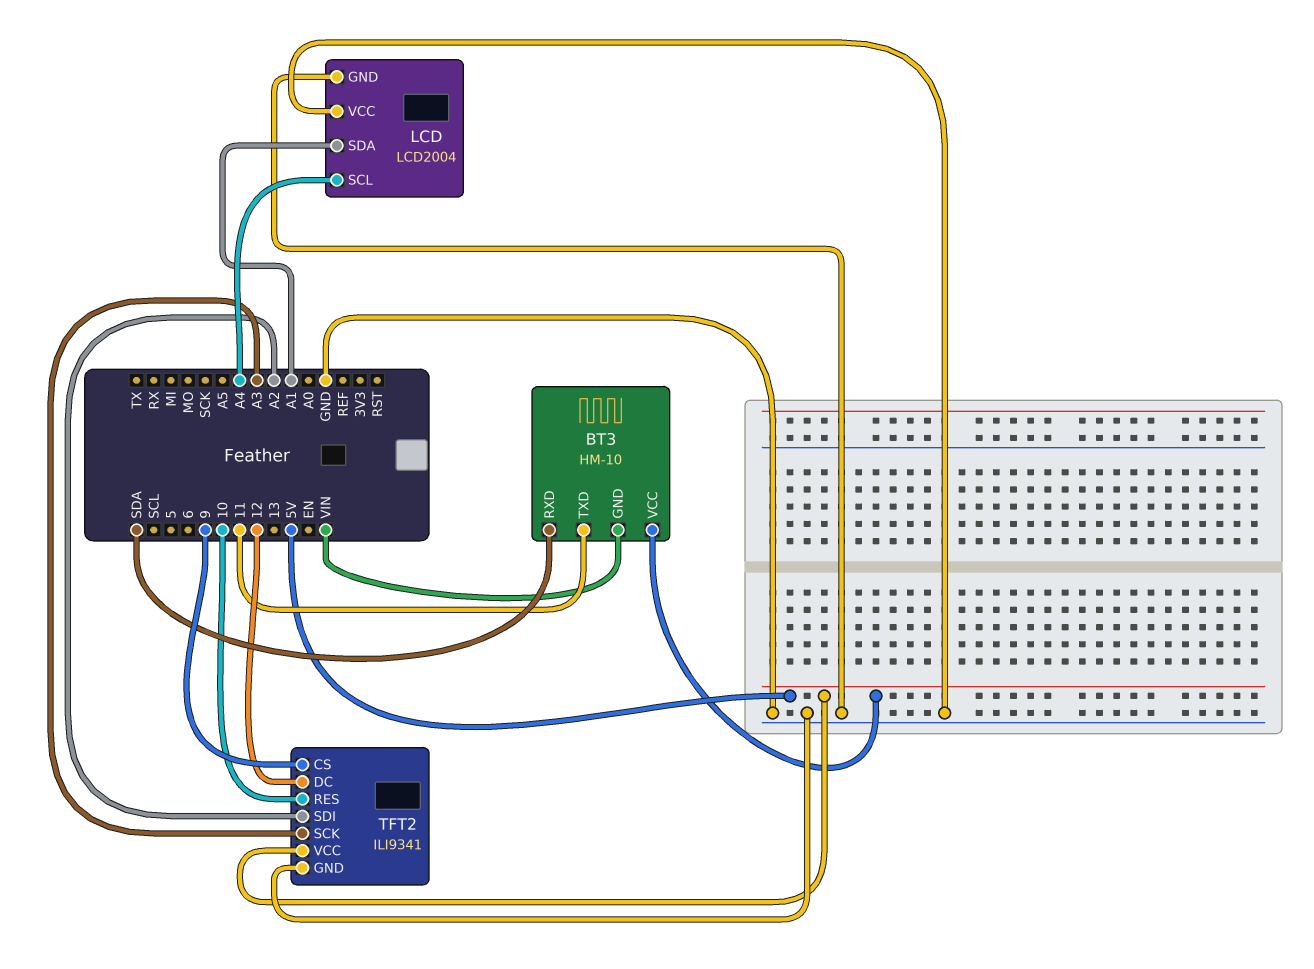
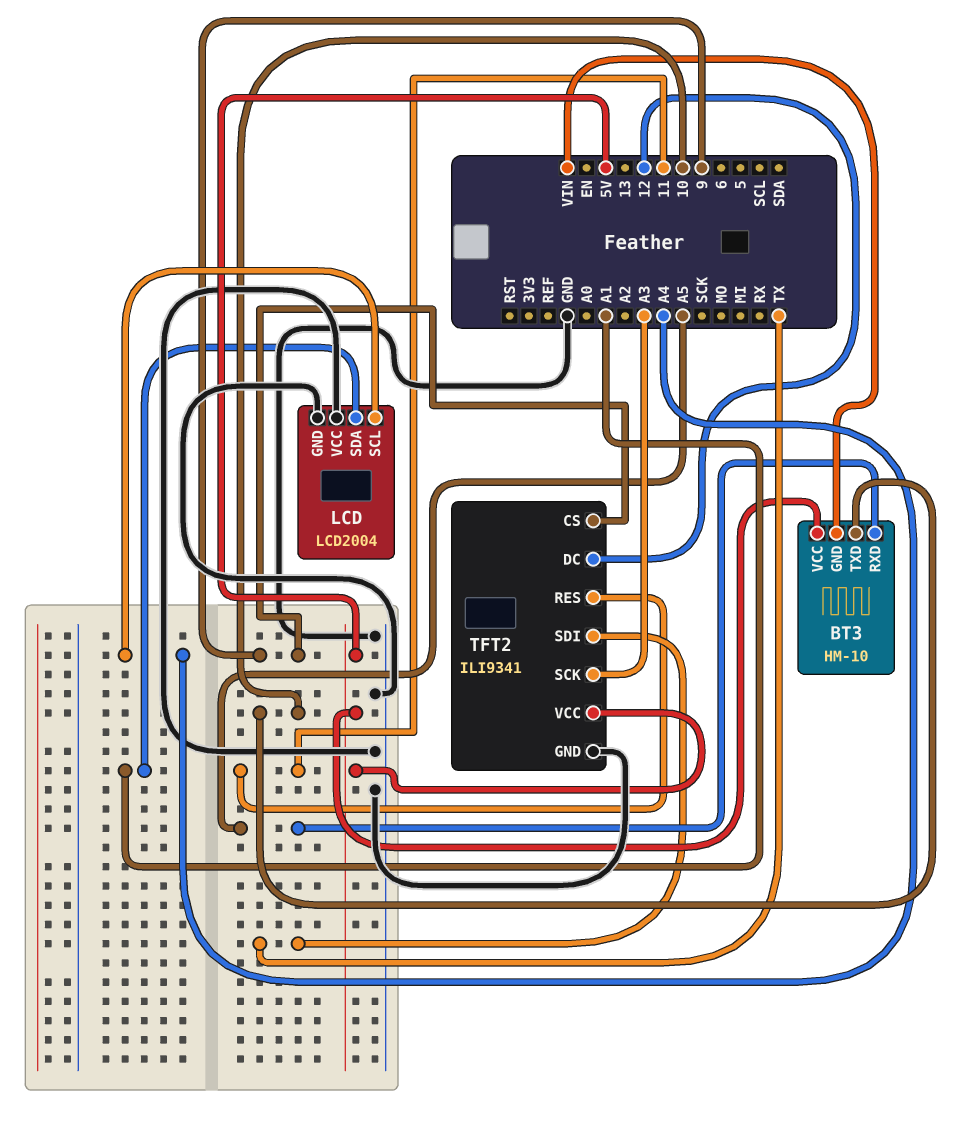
BT3 pin RXD: SDA -> A5
BT3 pin TXD: 11 -> 10
TFT2 pin RES: 10 -> 11
TFT2 pin SDI: A2 -> TX

